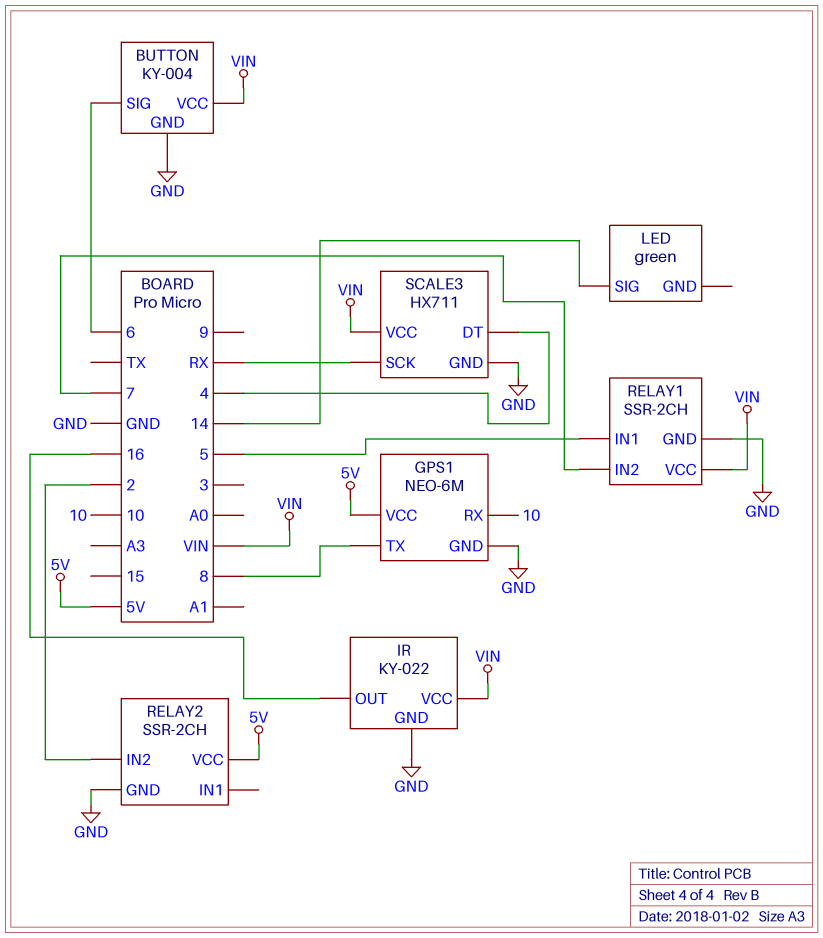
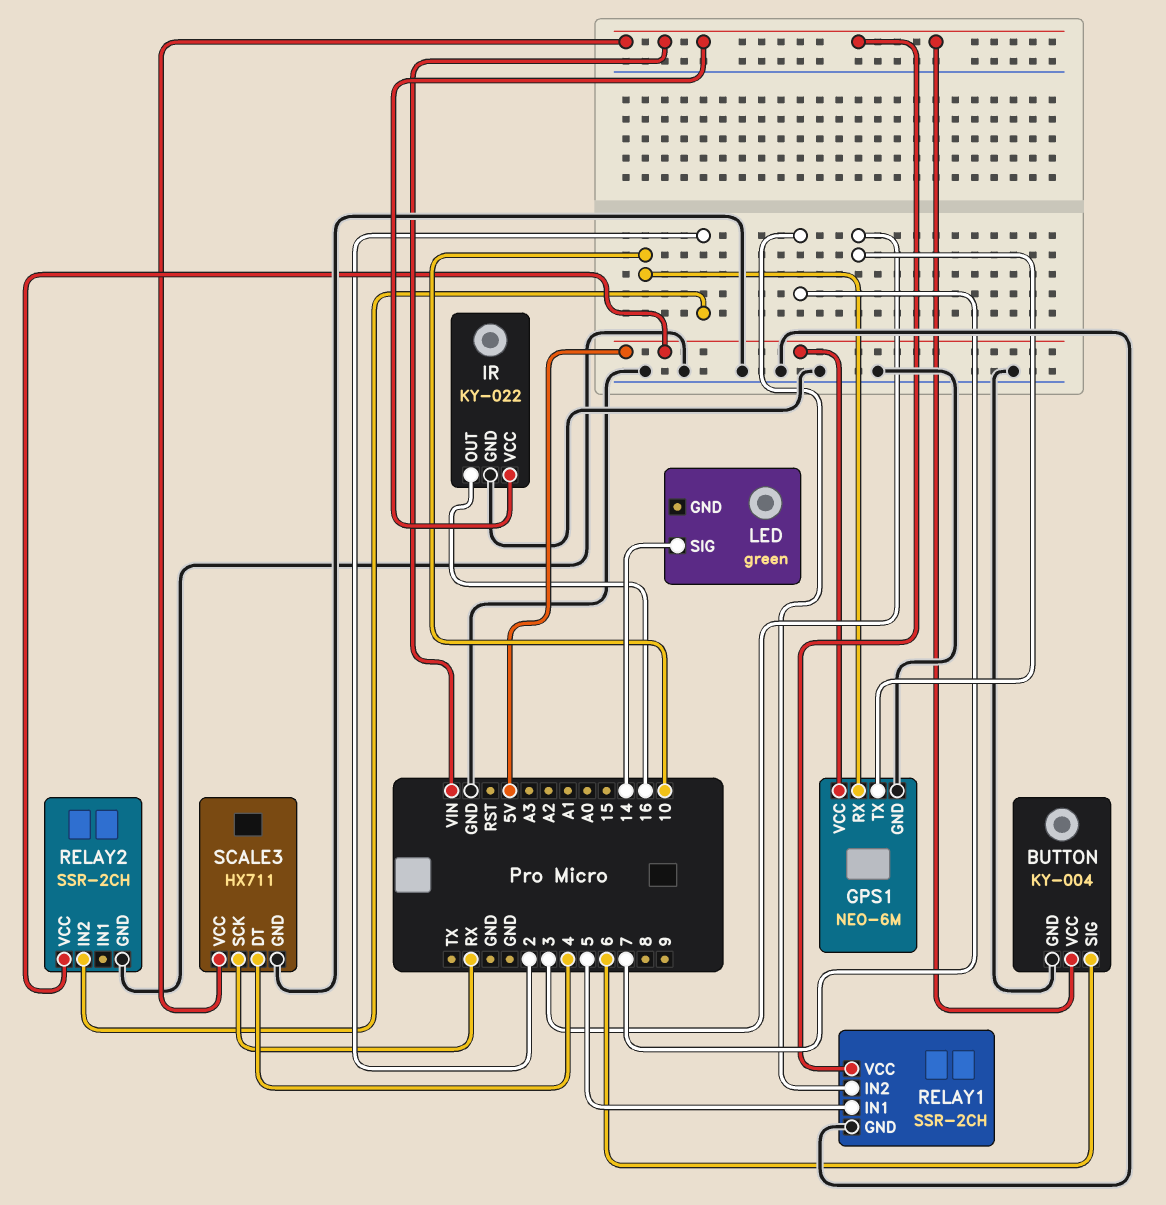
GPS1 pin TX: 8 -> 3

